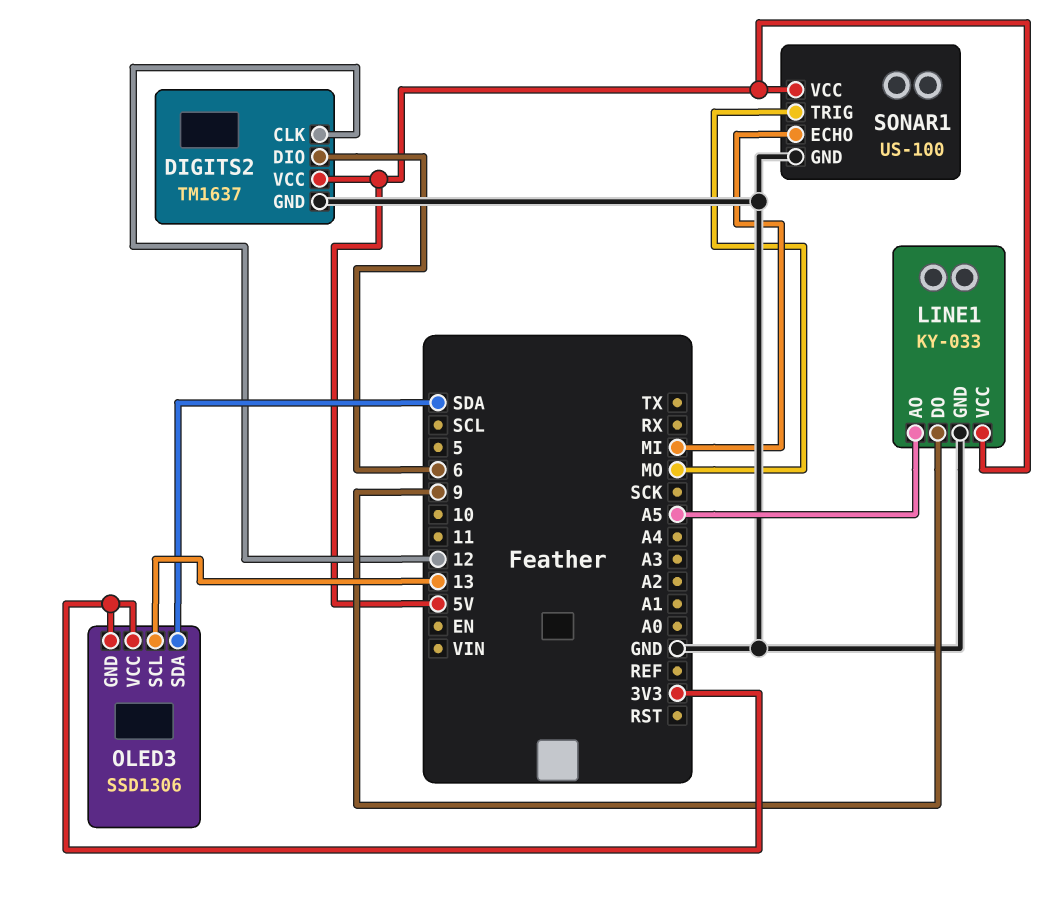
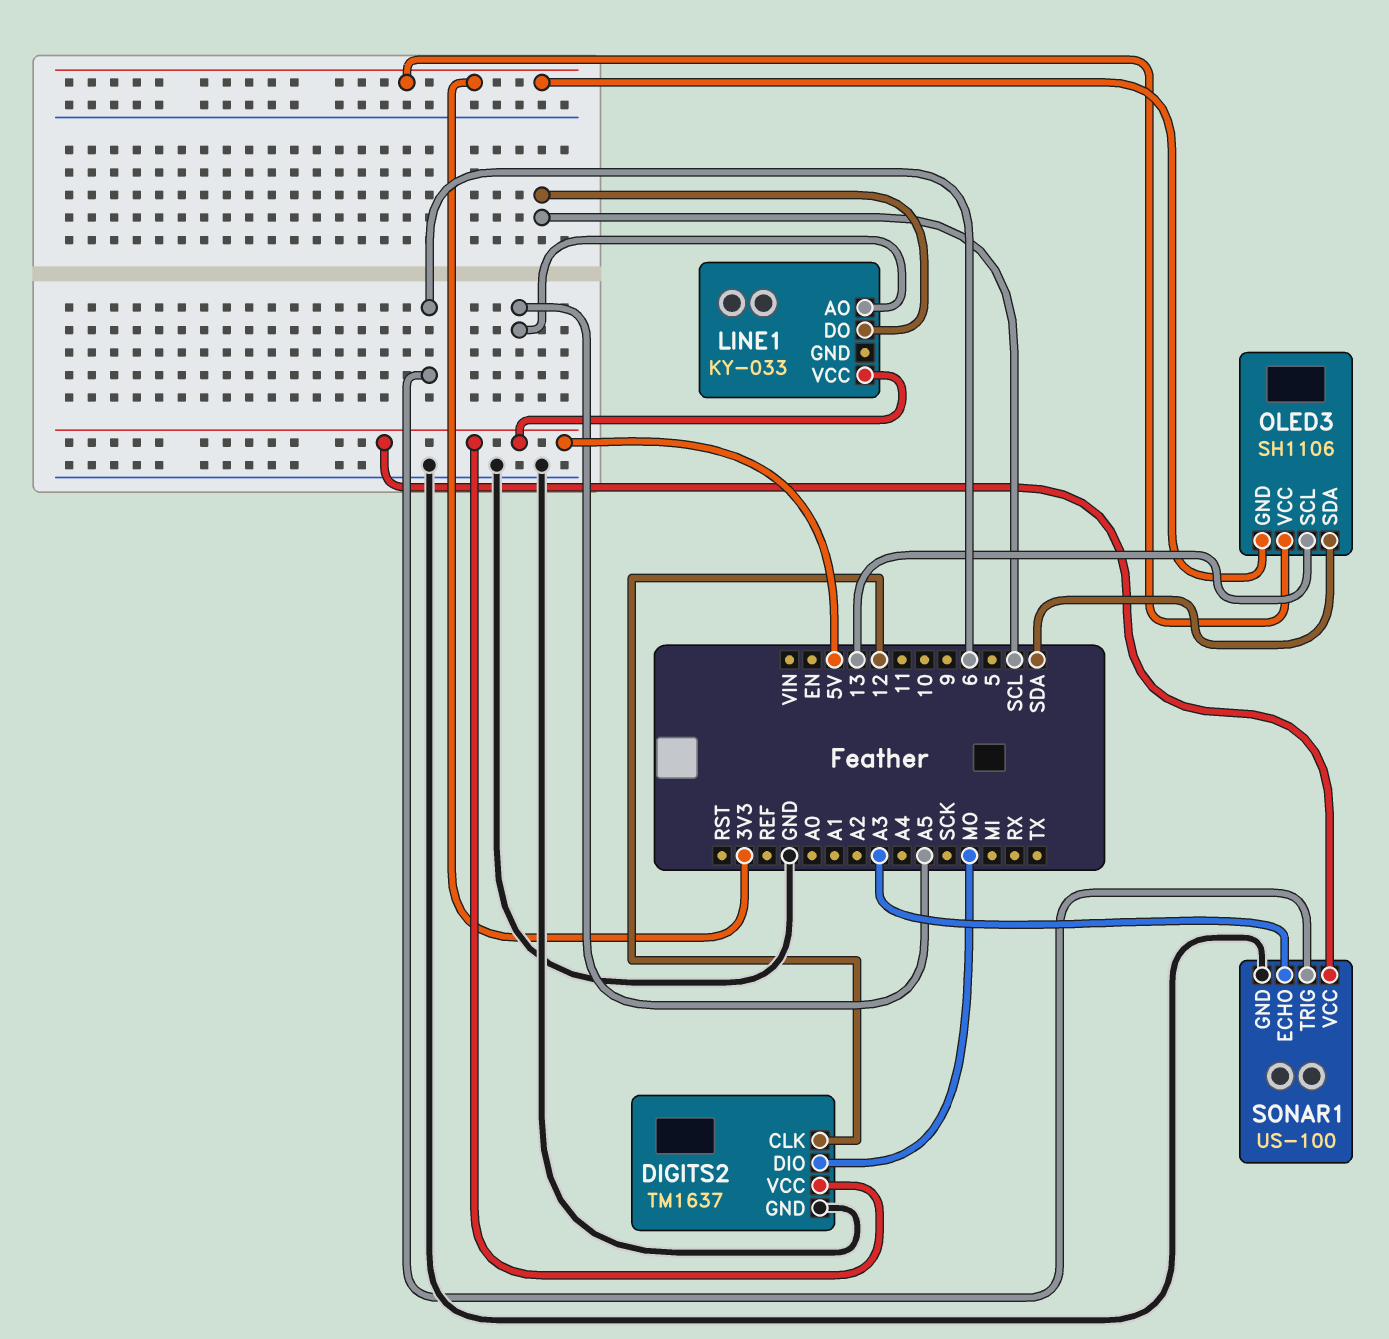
DIGITS2 pin DIO: 6 -> MO
LINE1 pin DO: 9 -> SCL
LINE1 pin GND: GND -> none
OLED3: SSD1306 -> SH1106
SONAR1 pin ECHO: MI -> A3
SONAR1 pin TRIG: MO -> 6

